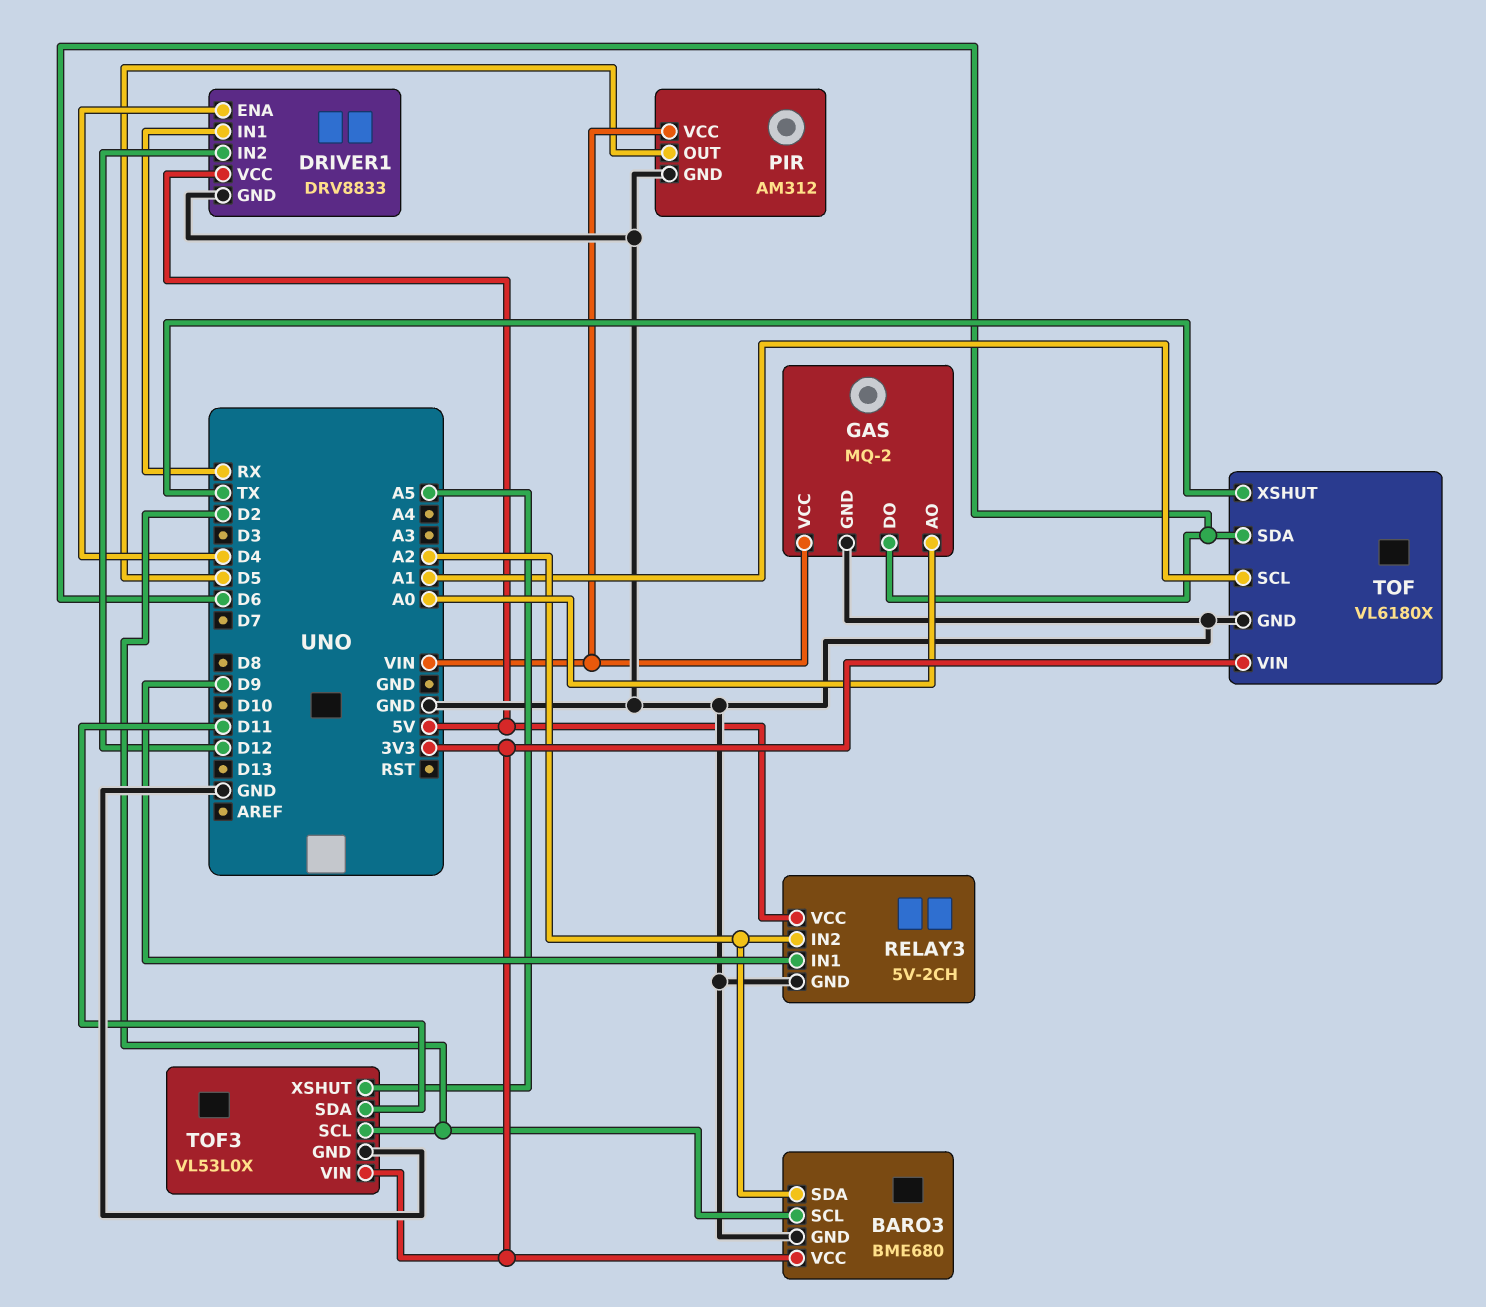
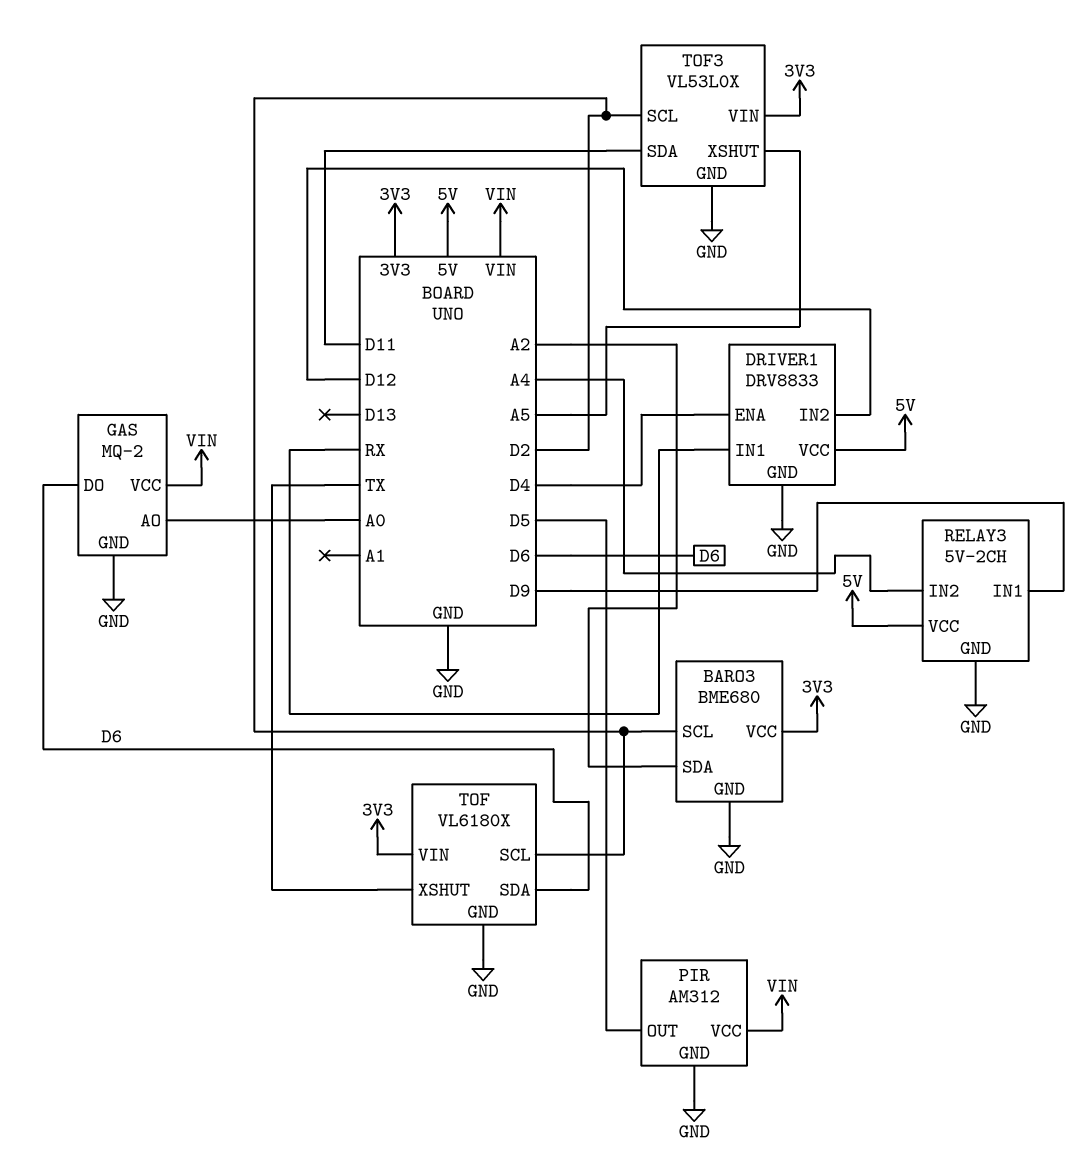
RELAY3 pin IN2: A2 -> A4
TOF pin SCL: A1 -> D2

